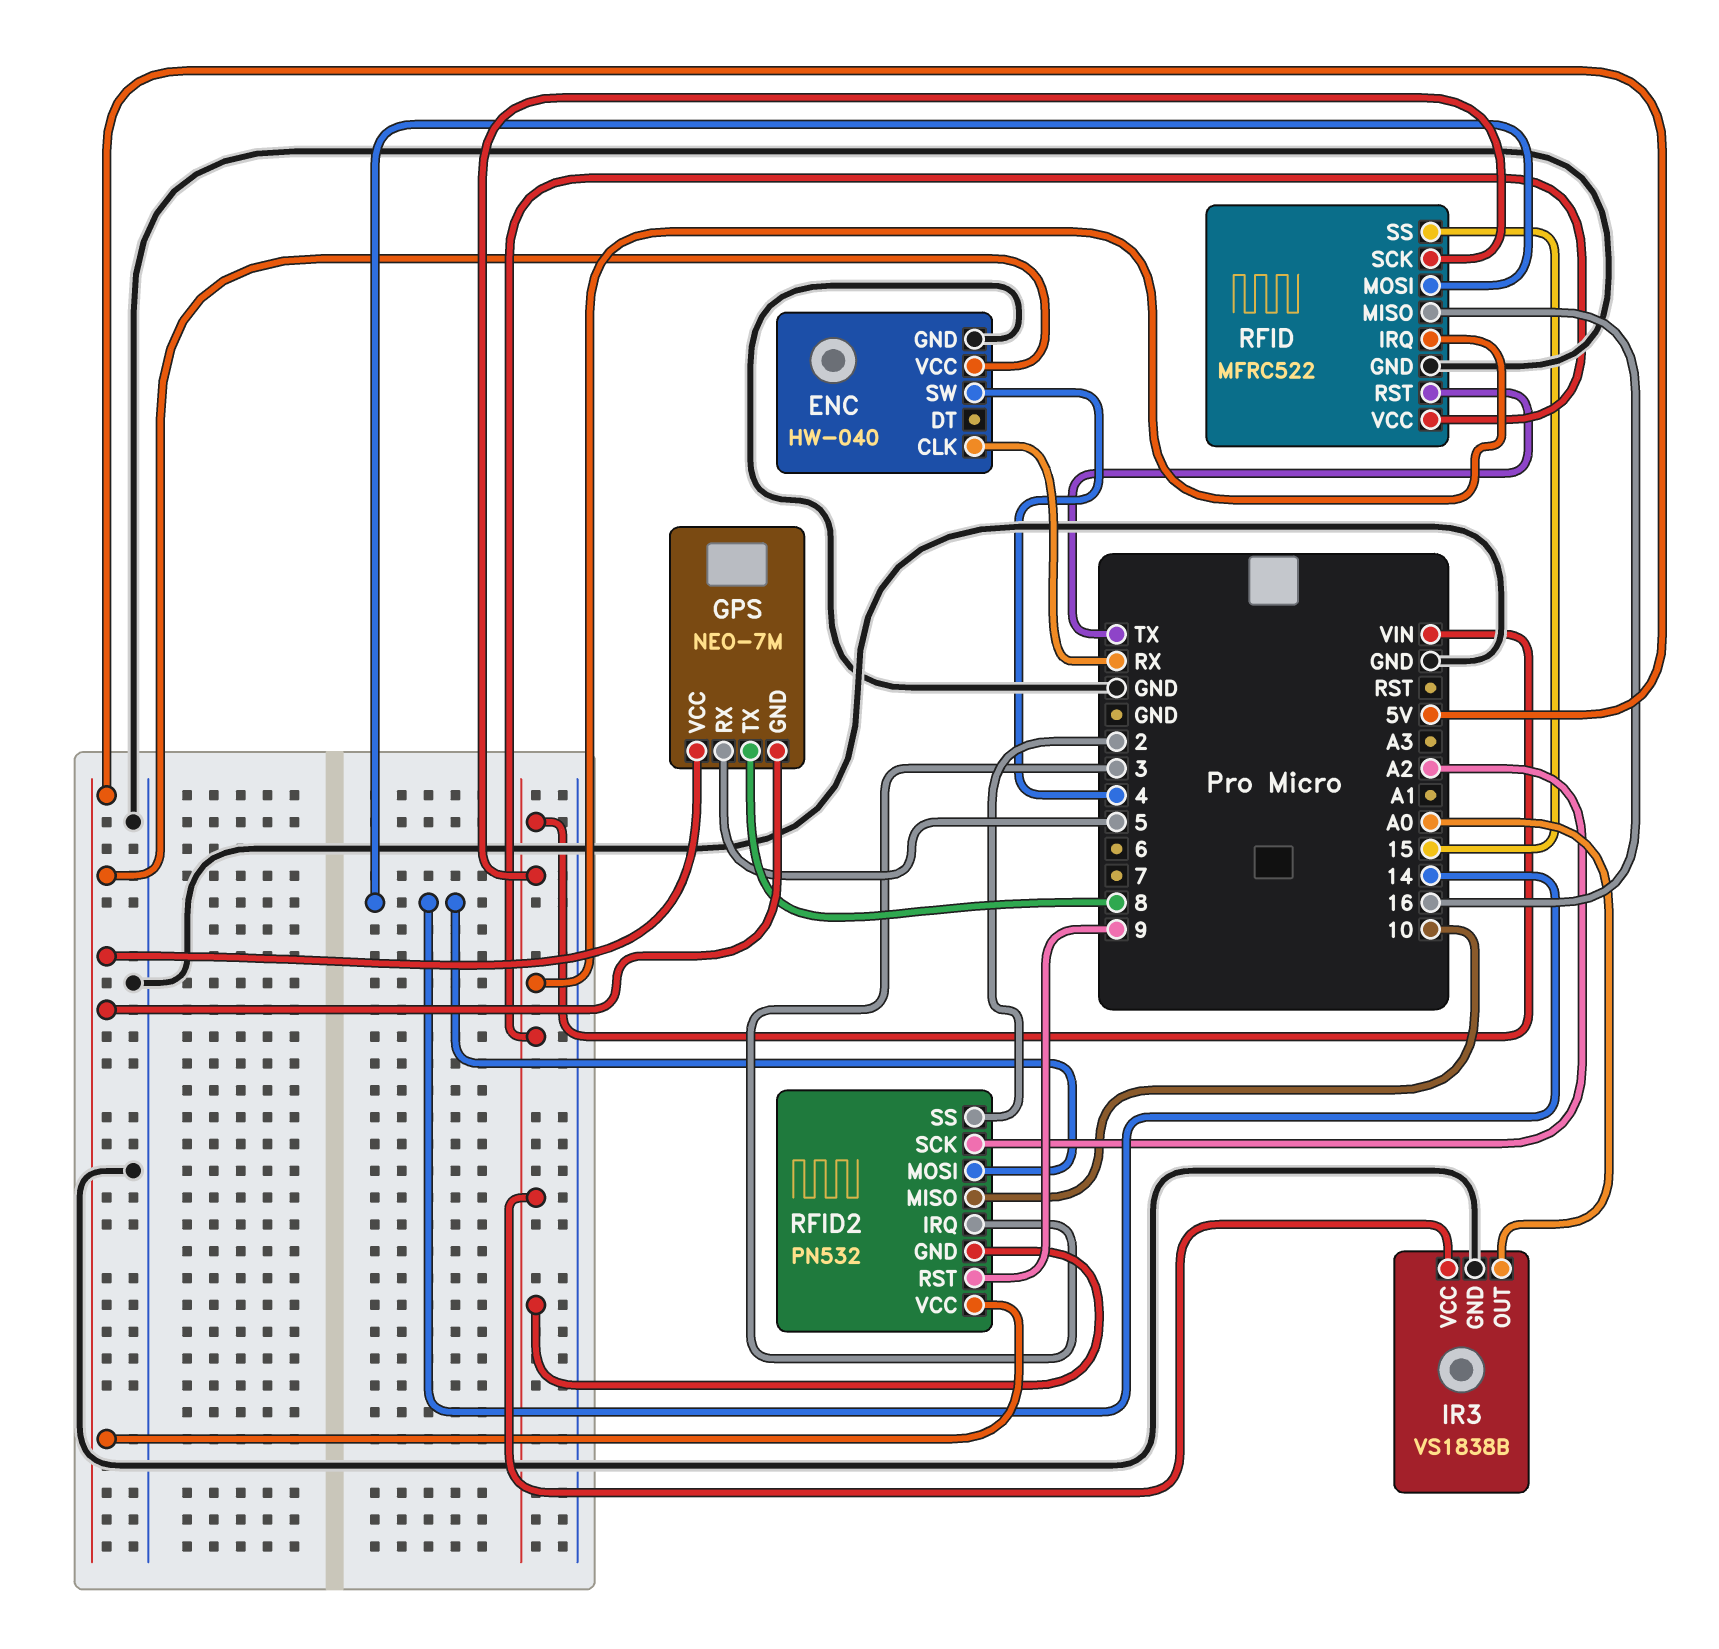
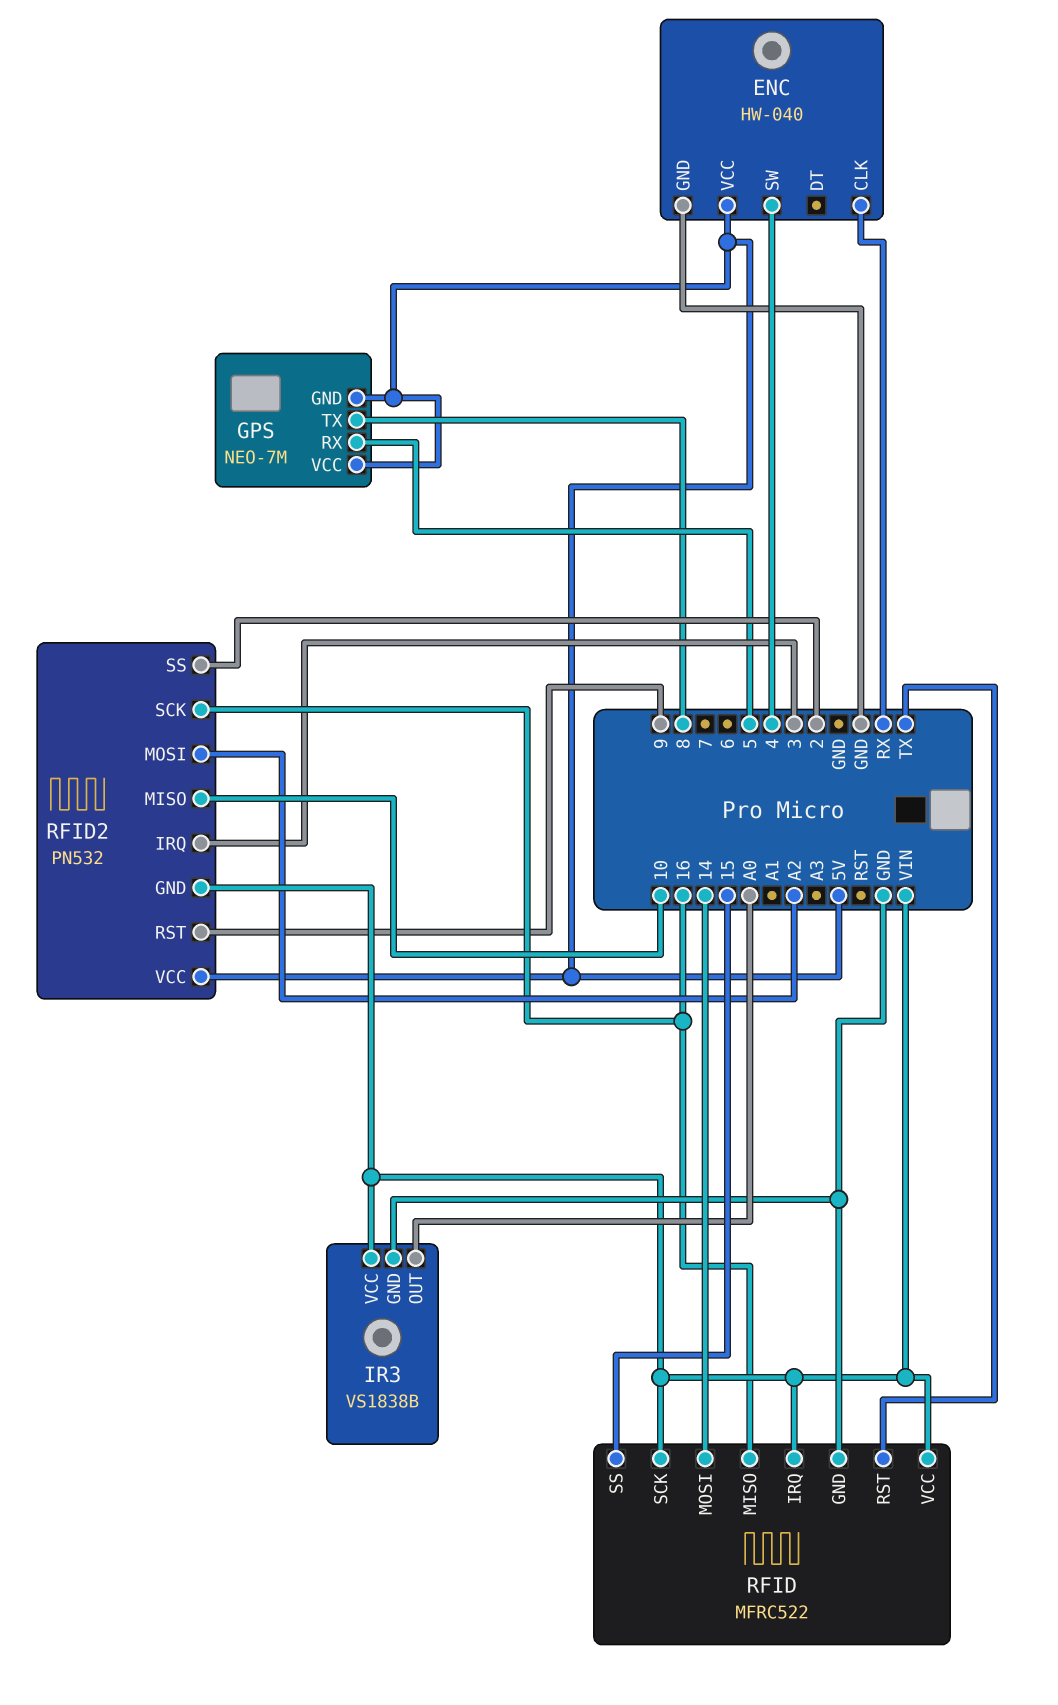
RFID2 pin MOSI: 14 -> A2
RFID2 pin SCK: A2 -> 16

